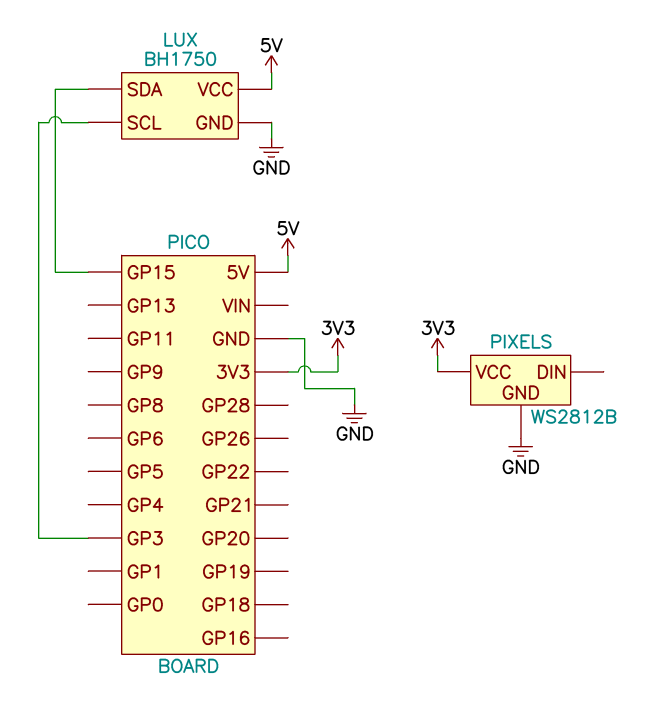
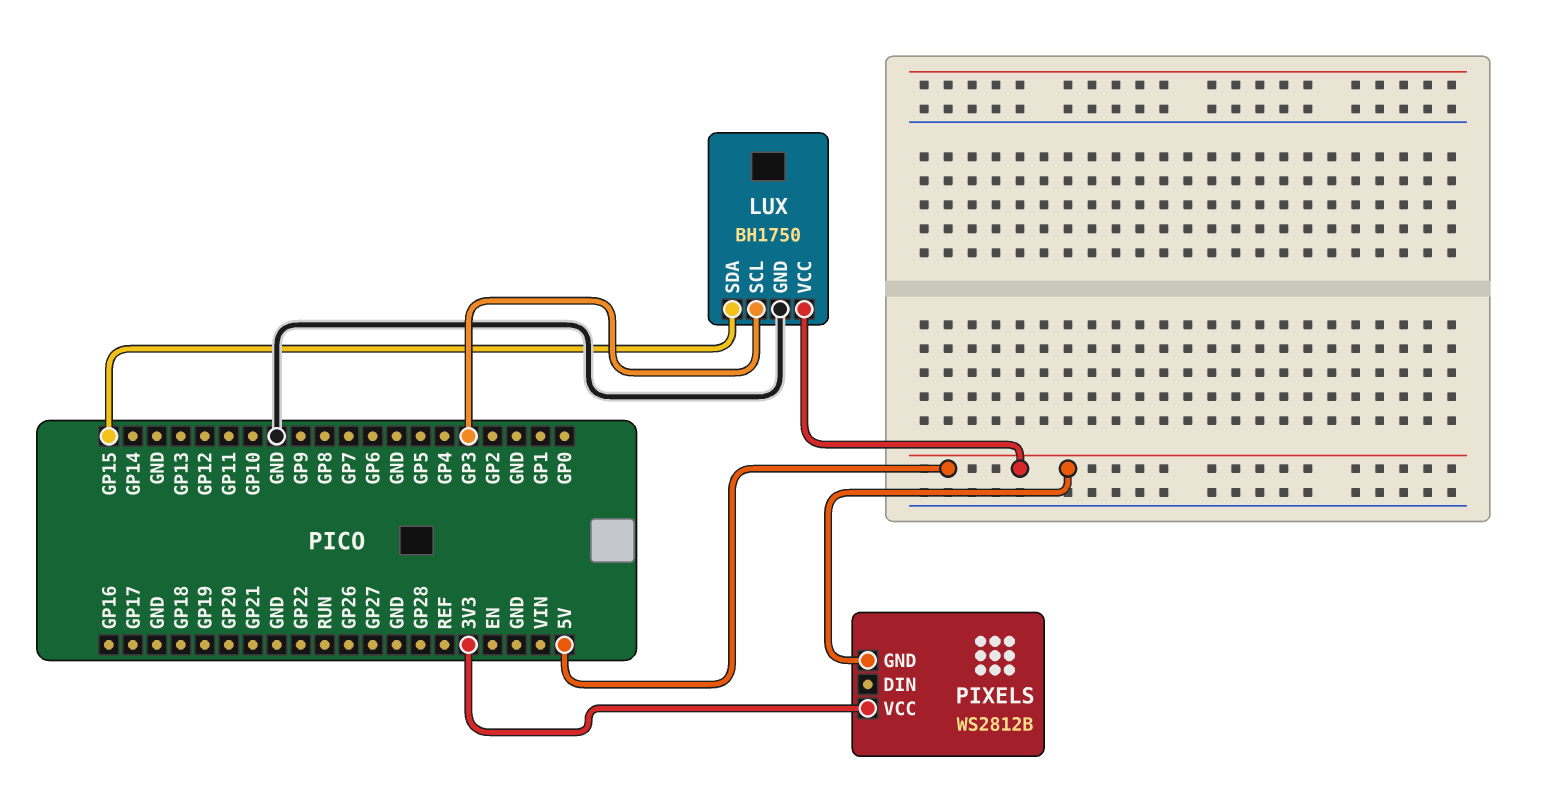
PIXELS pin GND: GND -> 5V

